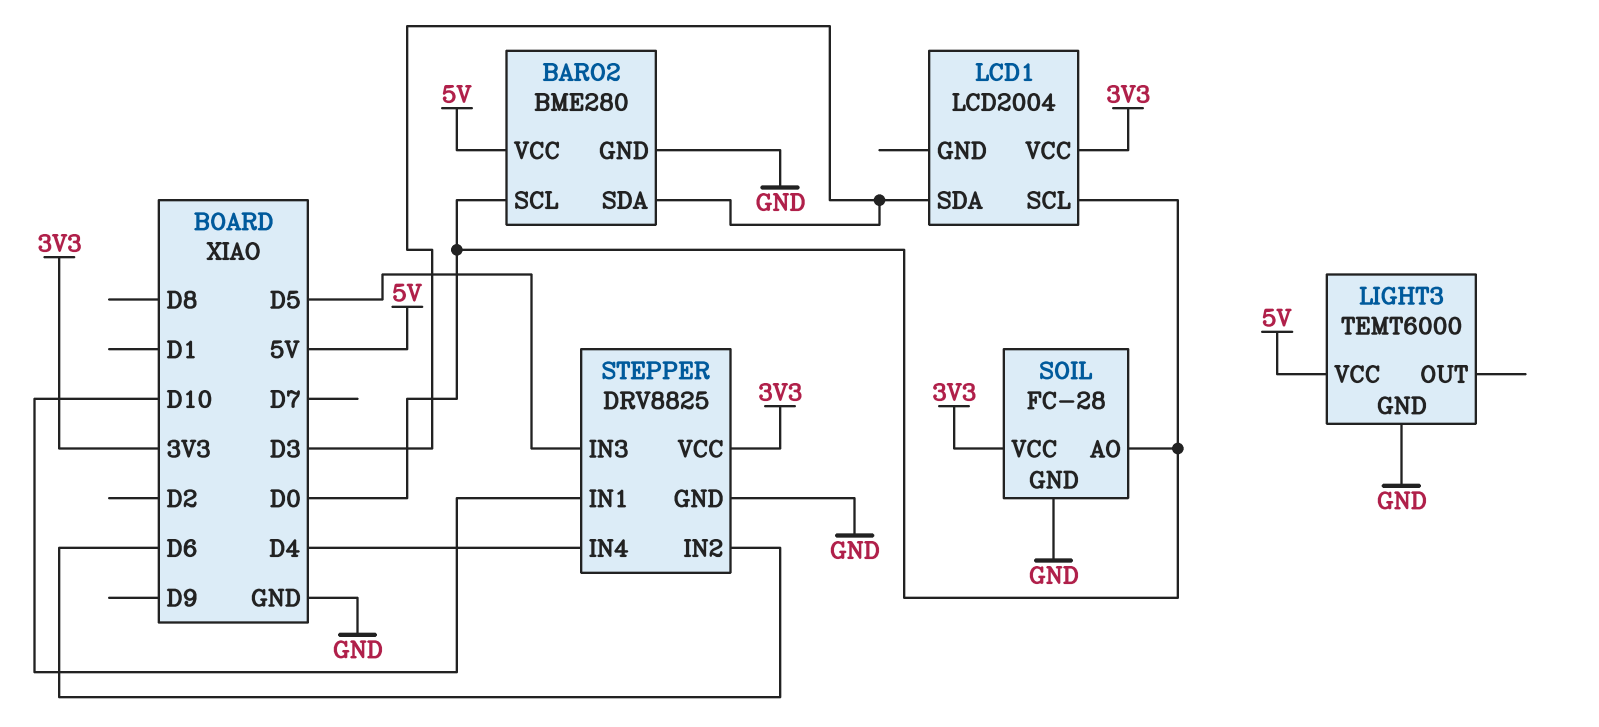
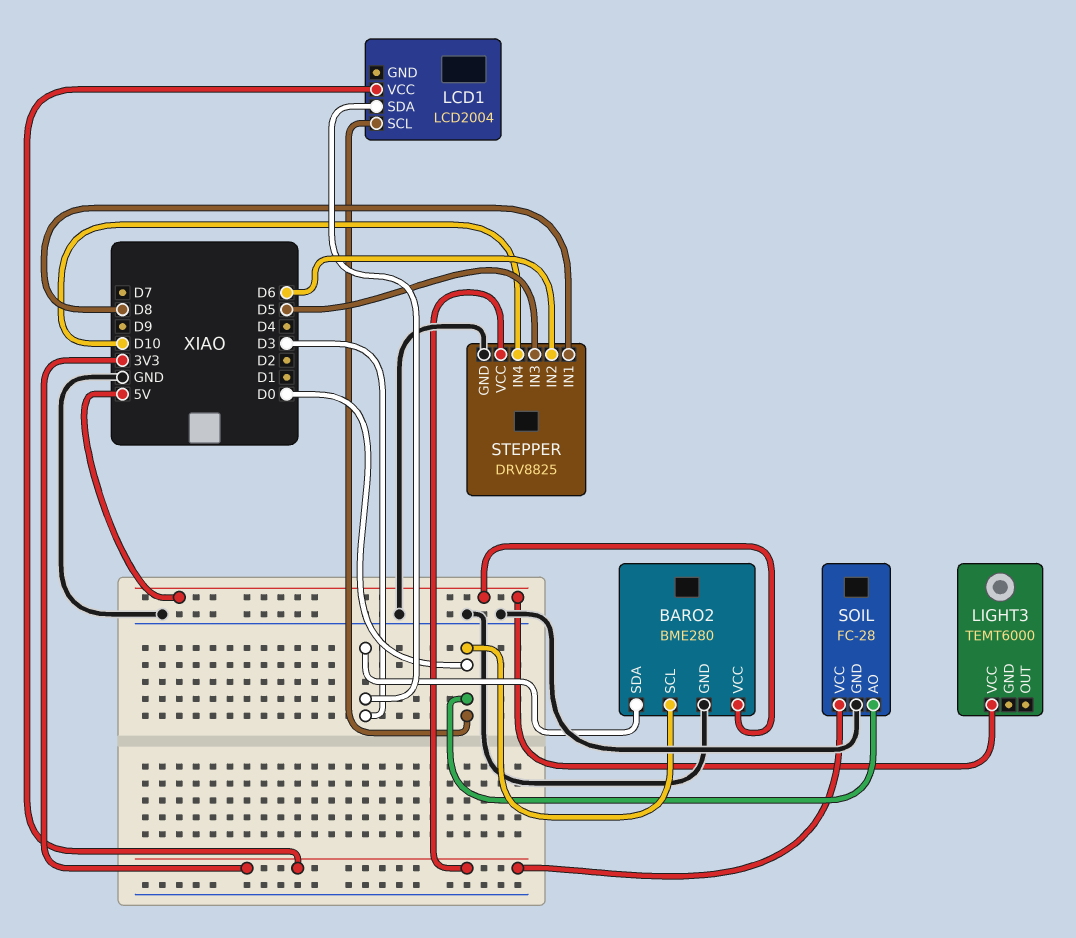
LIGHT3 pin GND: GND -> none
STEPPER pin IN1: D10 -> D8
STEPPER pin IN4: D4 -> D10

